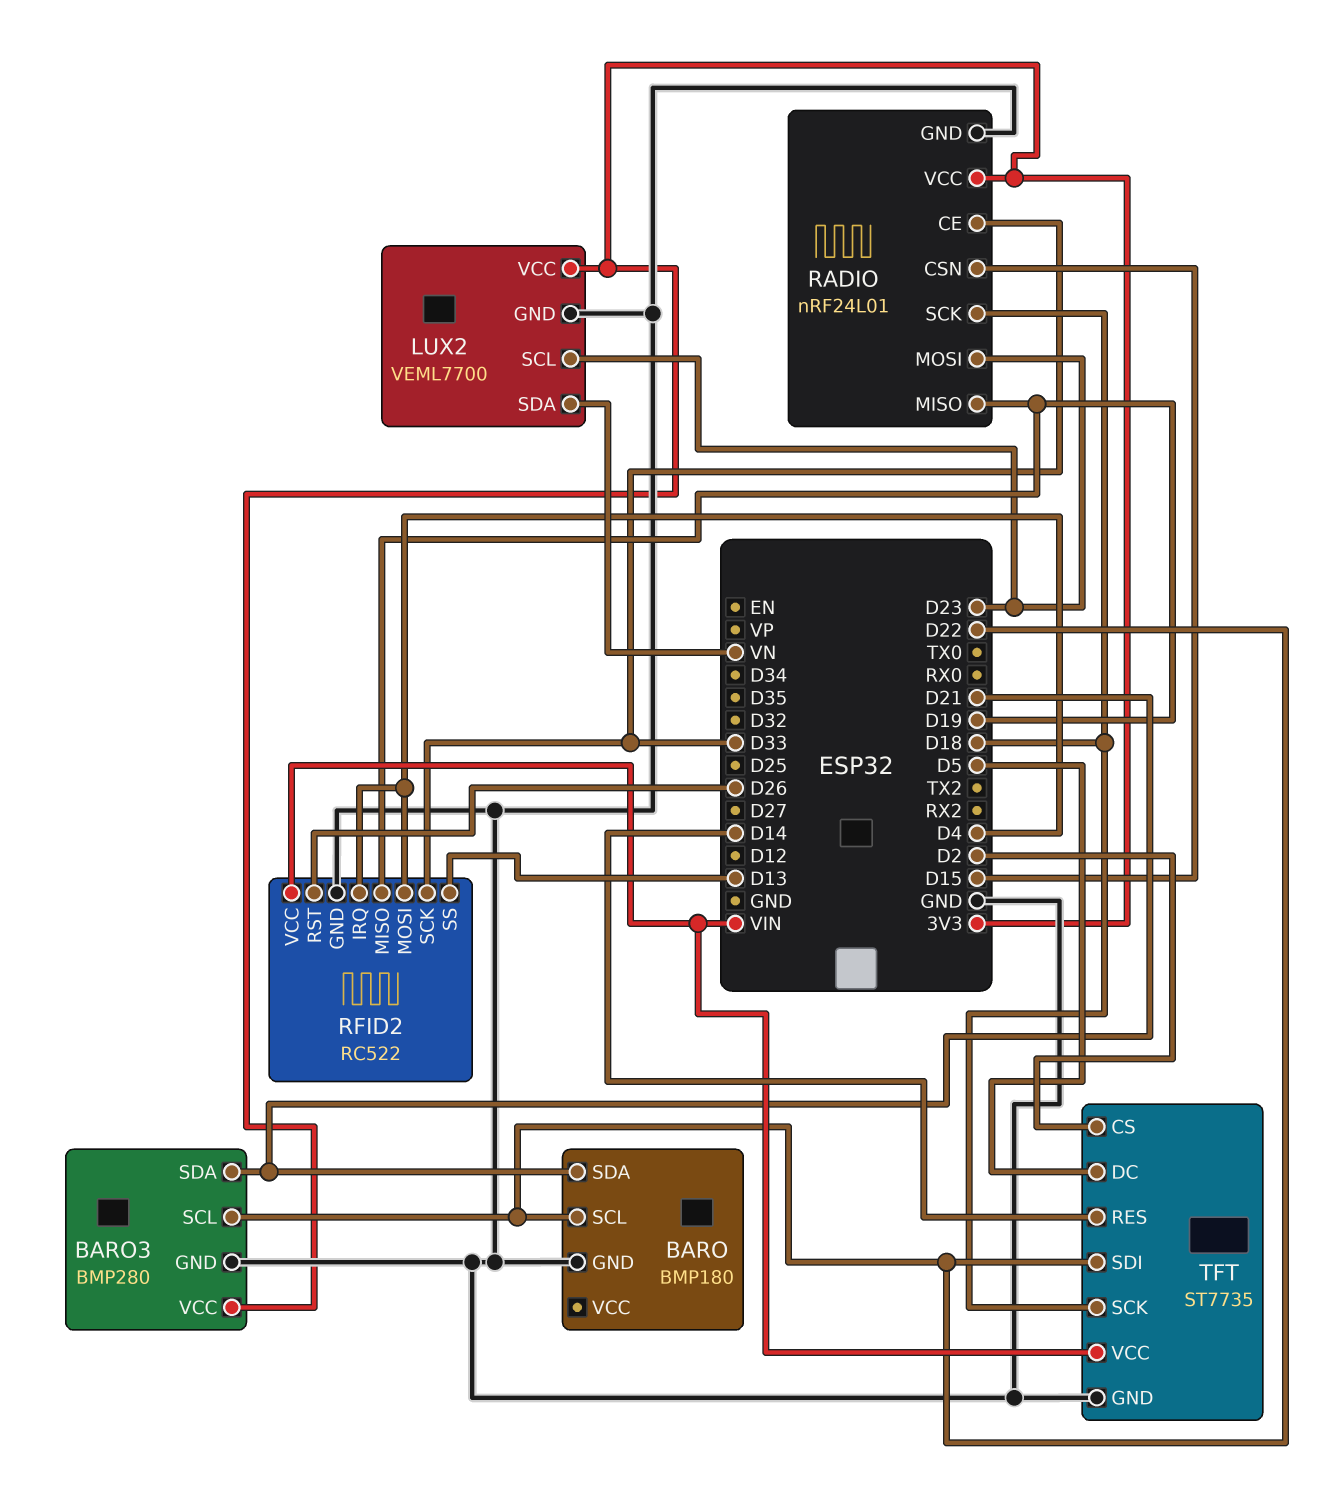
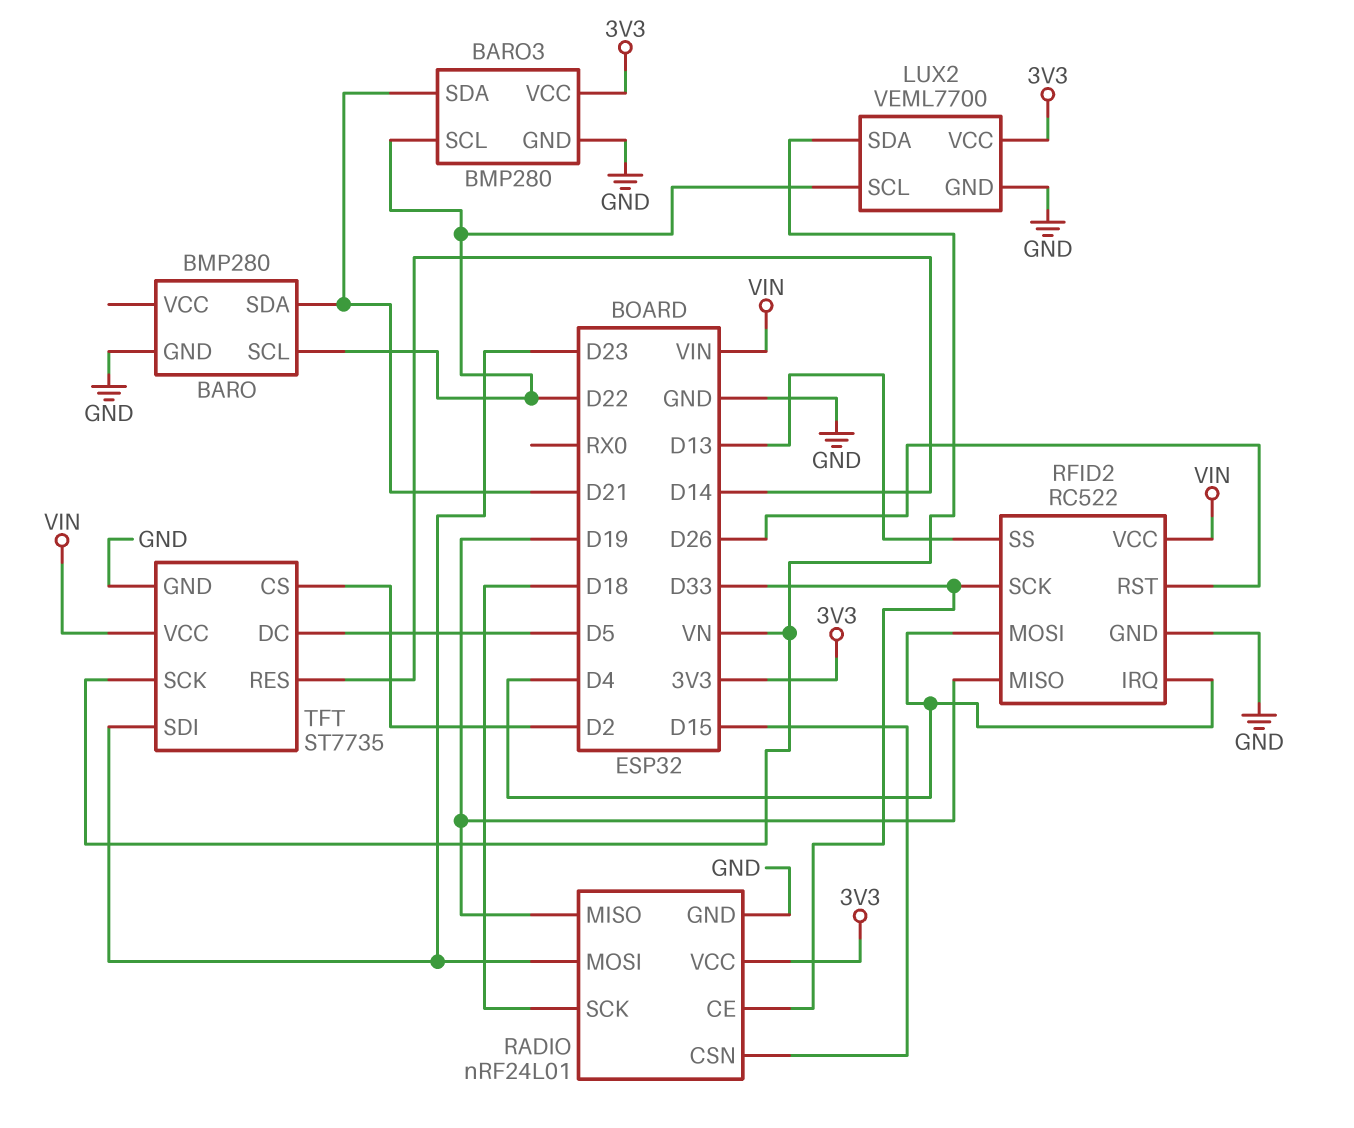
BARO: BMP180 -> BMP280
LUX2 pin SCL: D23 -> D22
TFT pin SCK: D18 -> VN
TFT pin SDI: D22 -> D23

